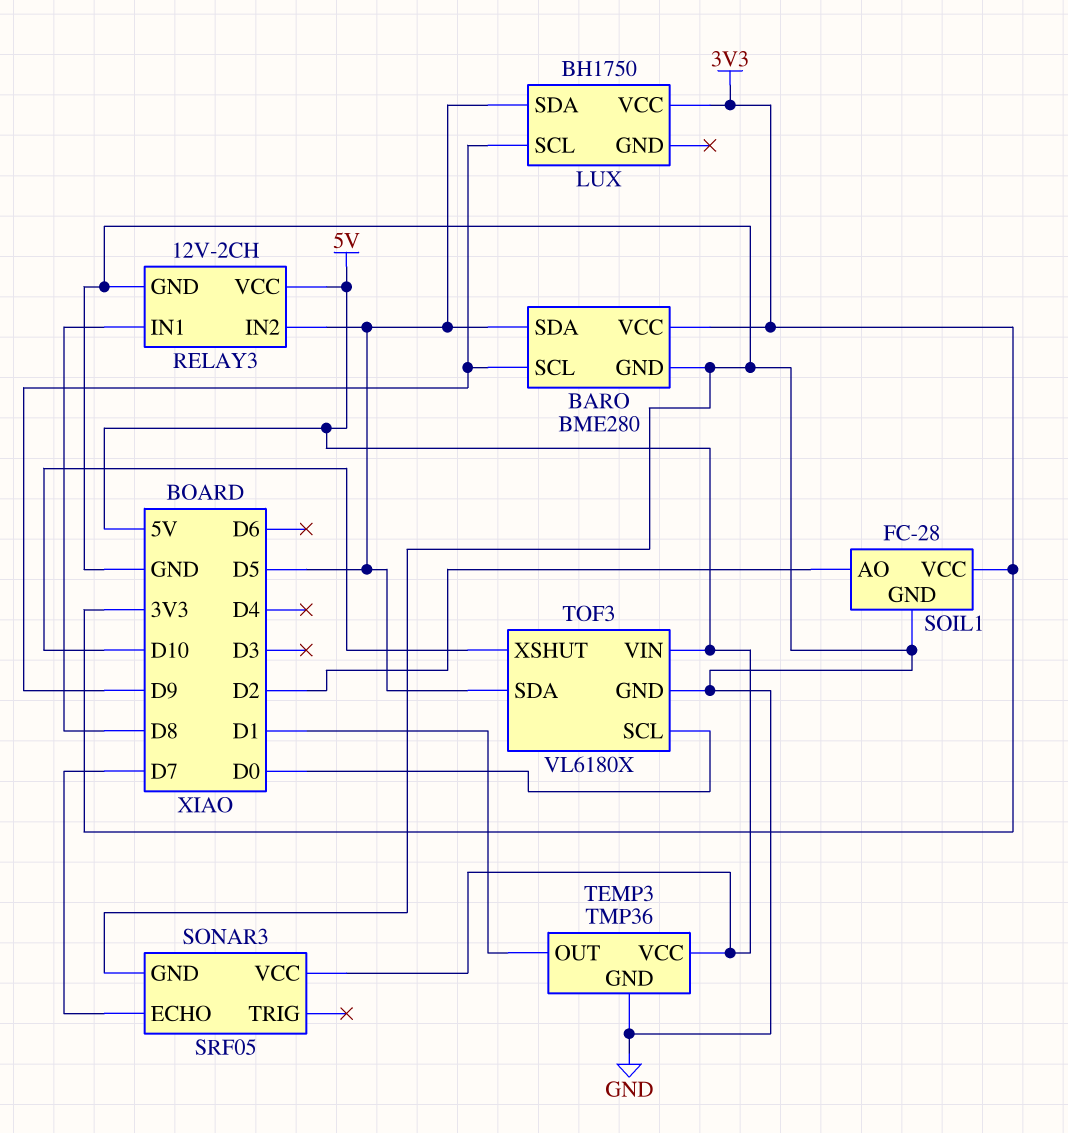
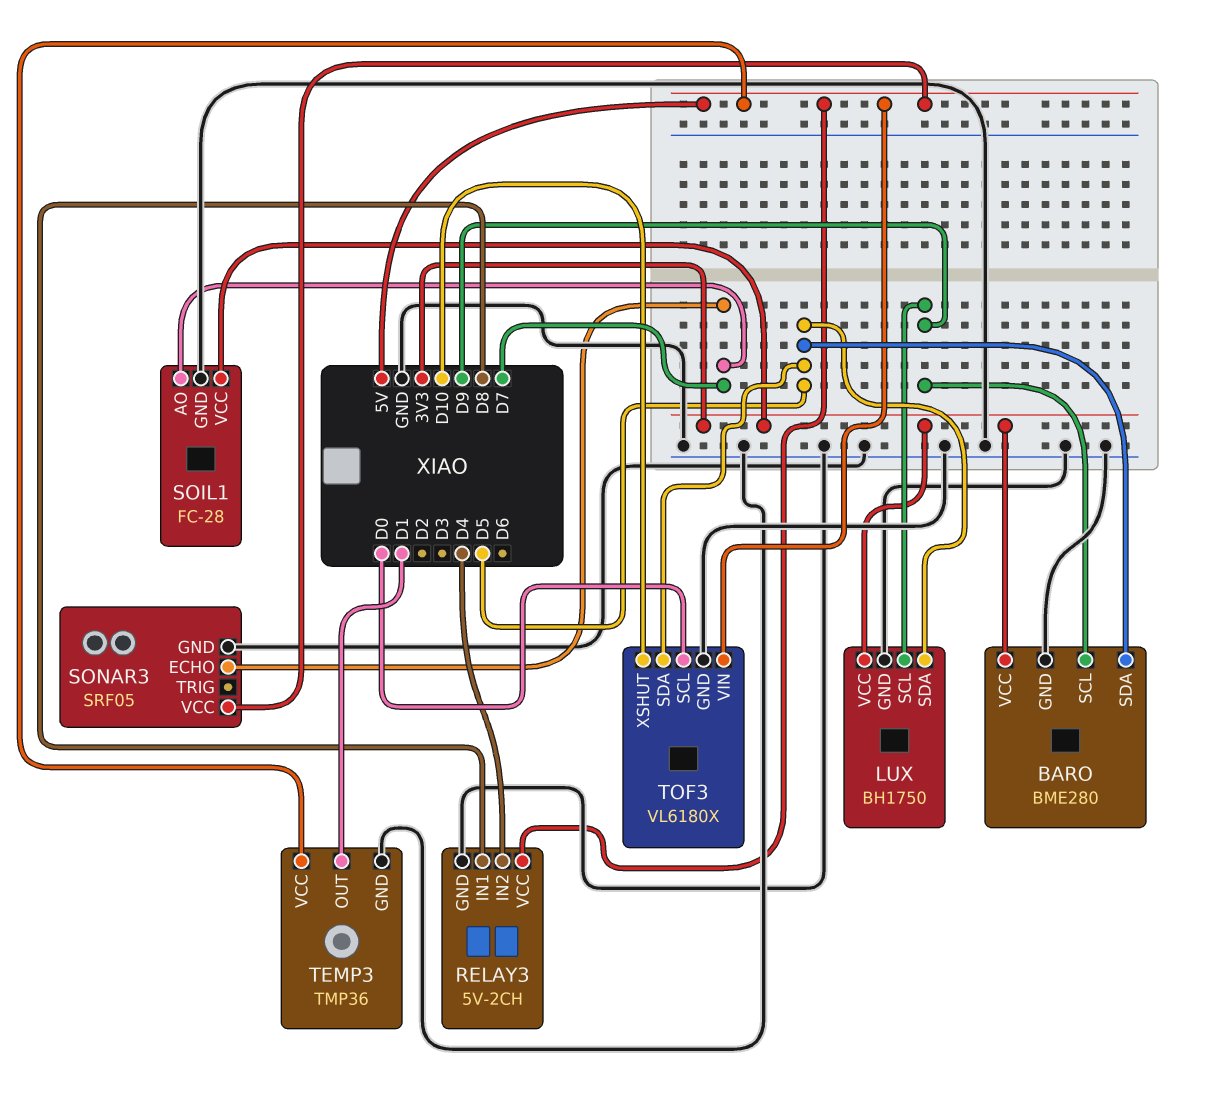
LUX pin GND: none -> GND
RELAY3: 12V-2CH -> 5V-2CH
RELAY3 pin IN2: D5 -> D4
SOIL1 pin AO: D2 -> D7

